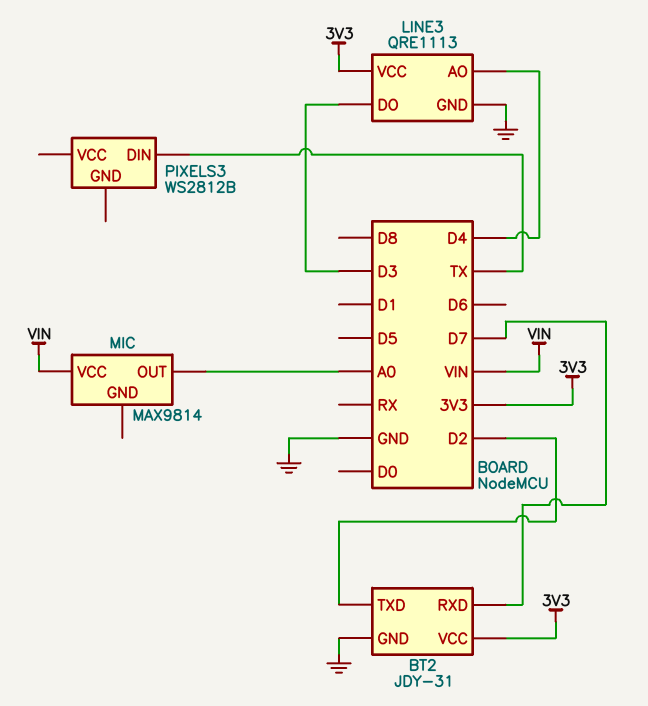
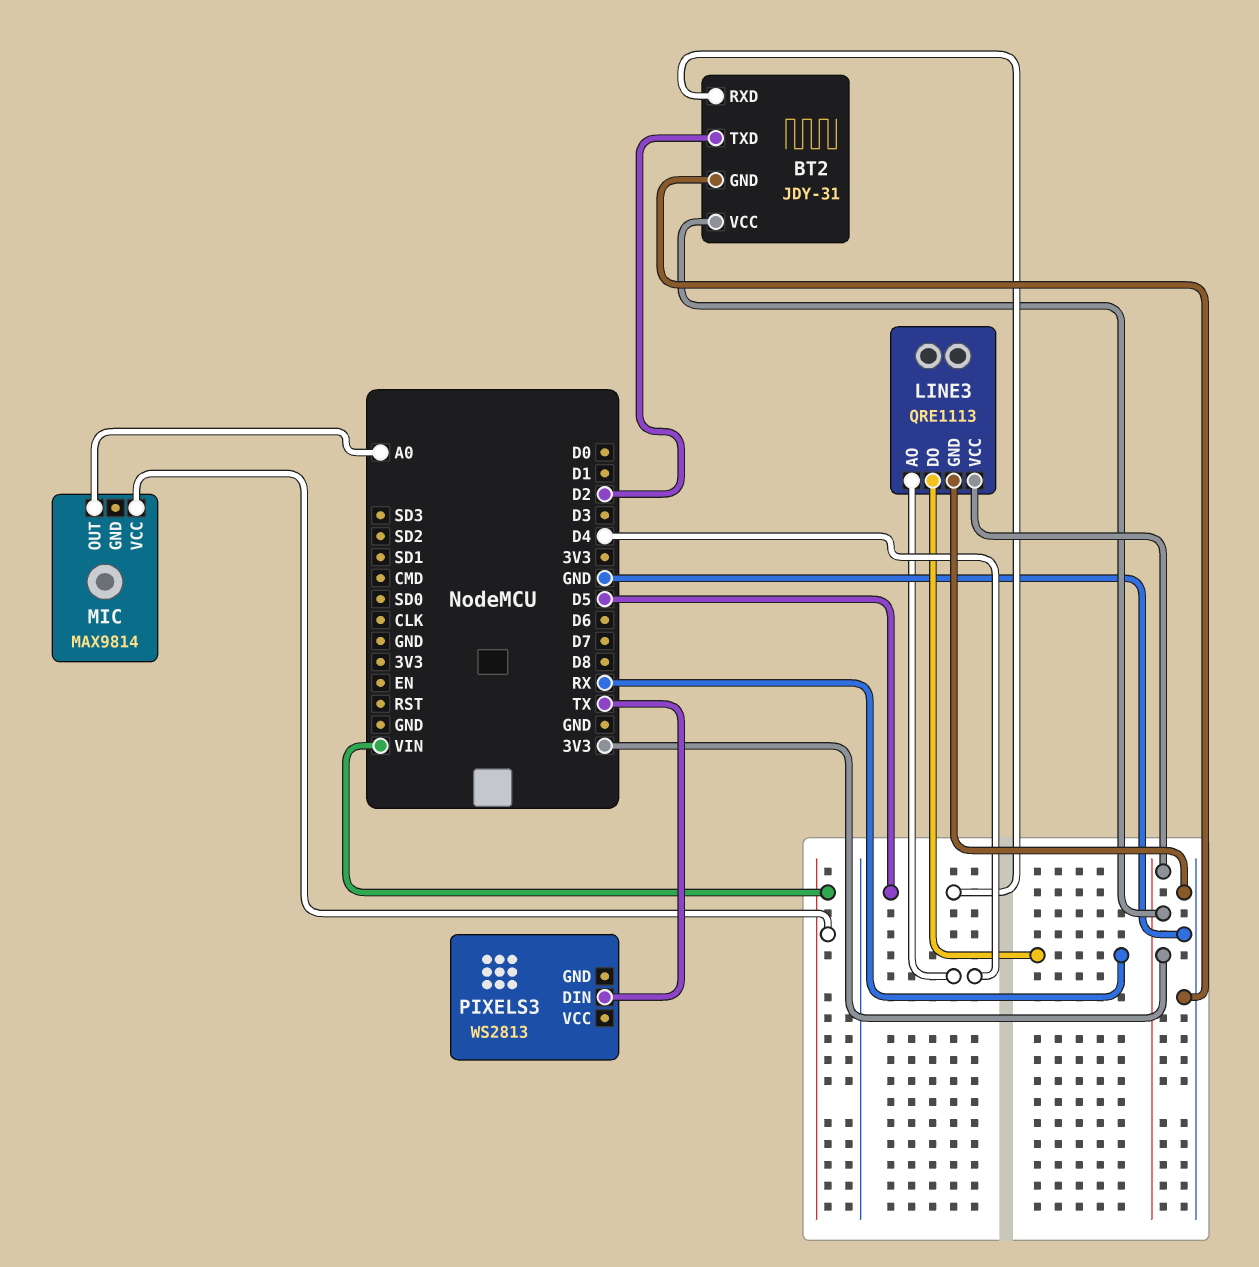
BT2 pin RXD: D7 -> D5
LINE3 pin DO: D3 -> RX
PIXELS3: WS2812B -> WS2813

